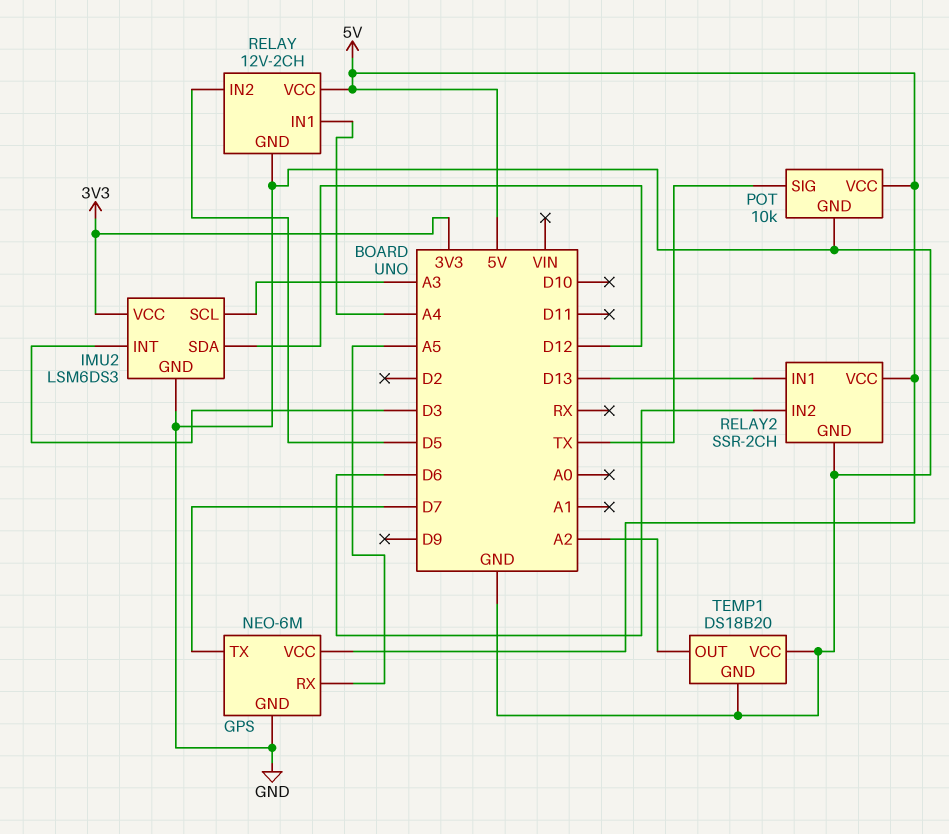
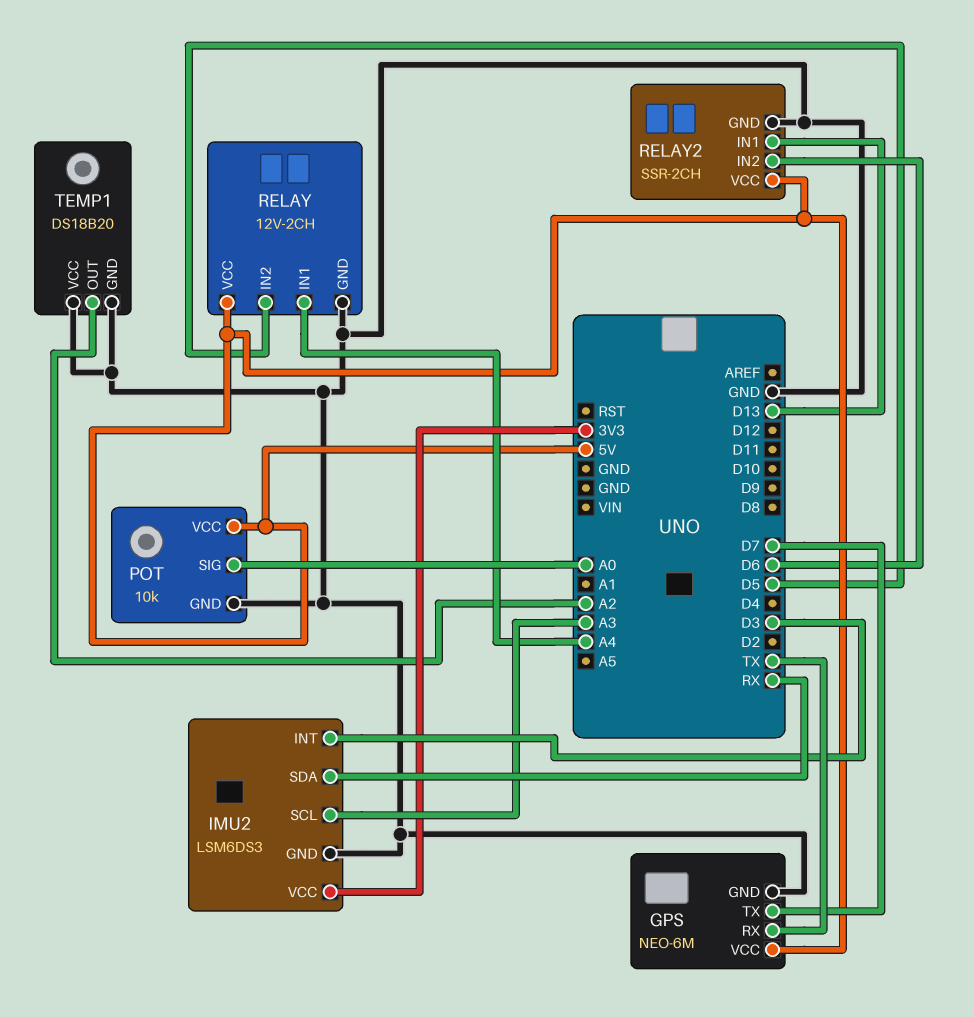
GPS pin RX: A5 -> TX
IMU2 pin SDA: D12 -> RX
POT pin SIG: TX -> A0

